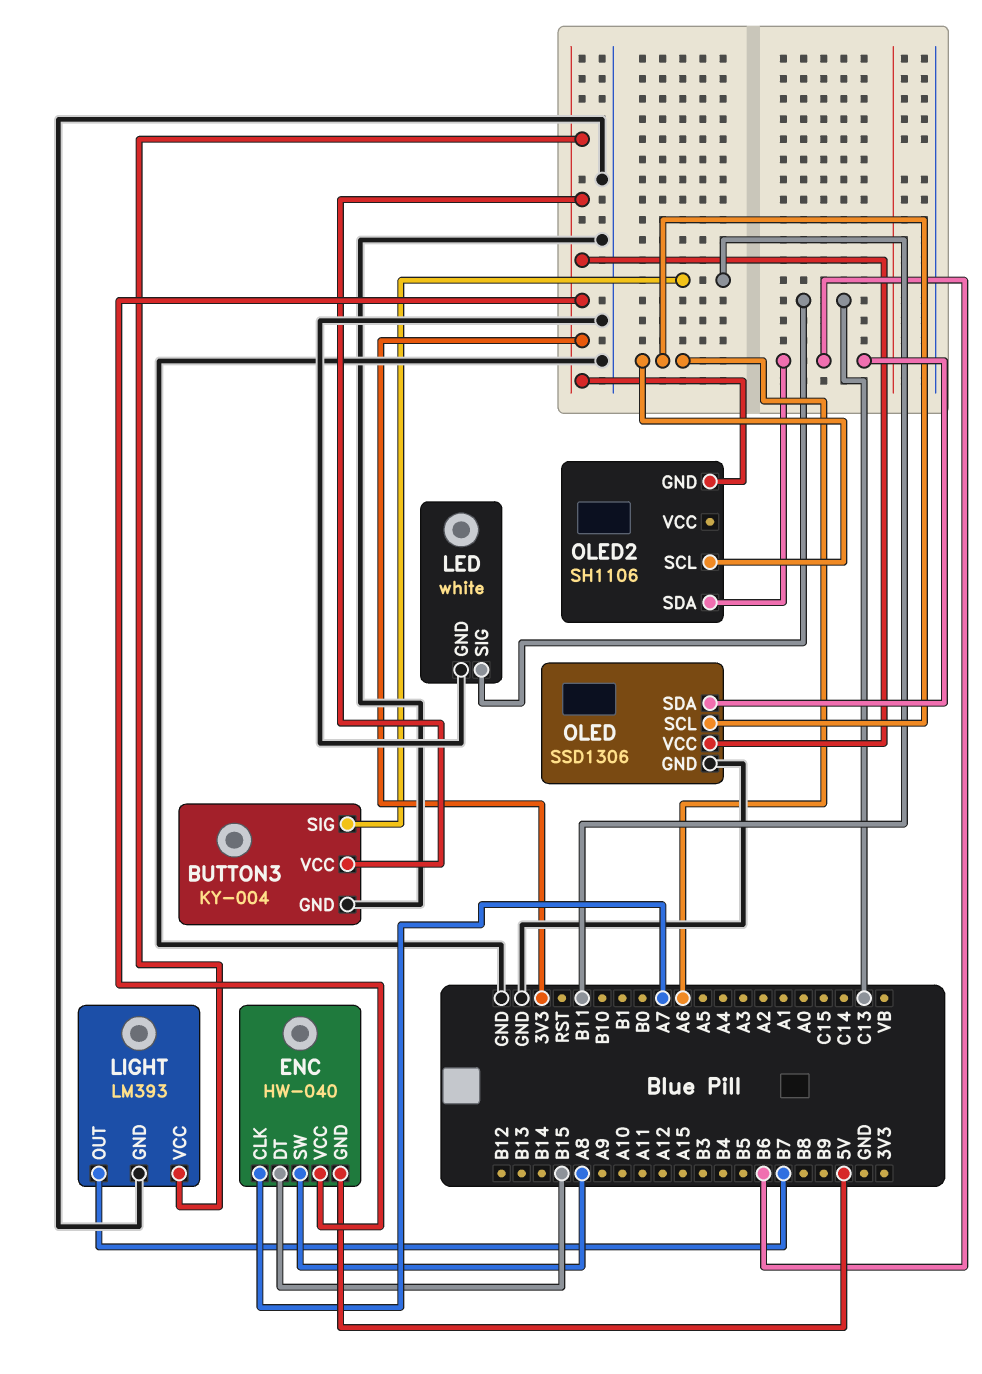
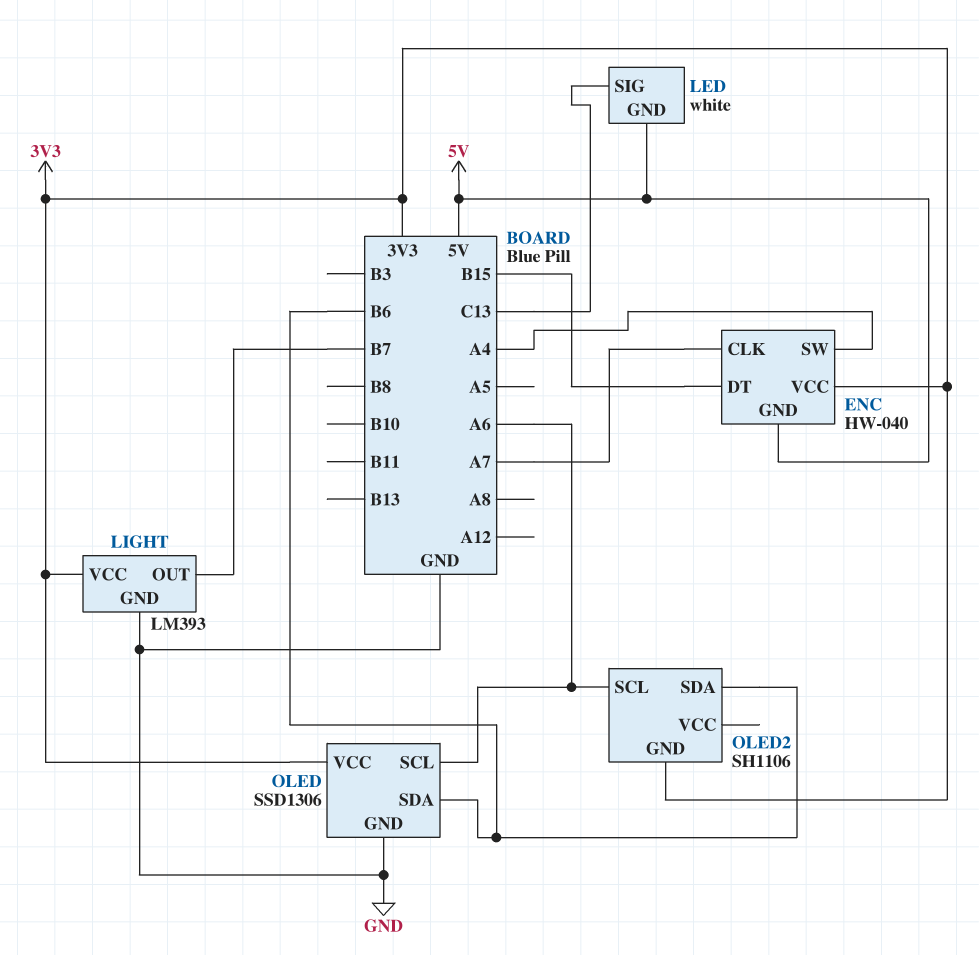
BUTTON3: KY-004 -> none
BUTTON3 pin GND: GND -> none
BUTTON3 pin SIG: B11 -> none
BUTTON3 pin VCC: 3V3 -> none
ENC pin SW: A8 -> A4
LED pin GND: GND -> 5V

